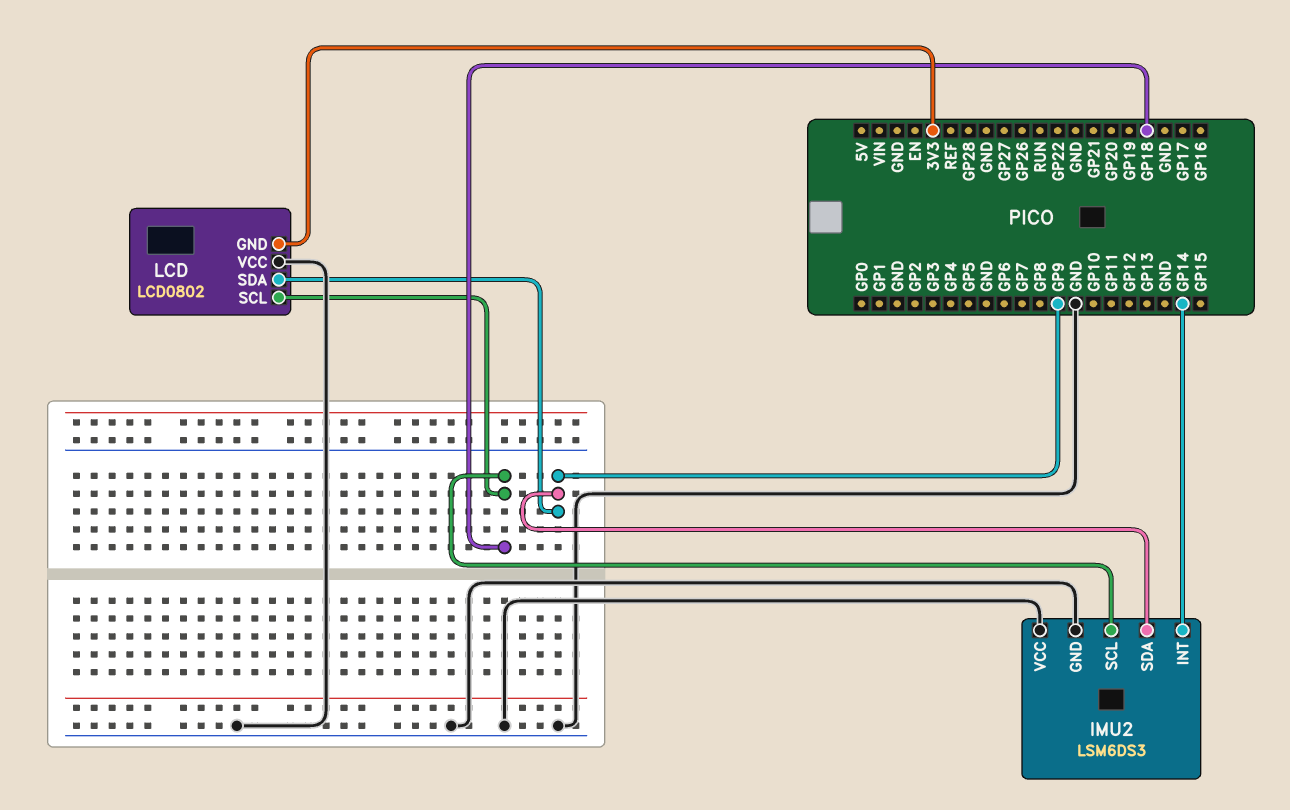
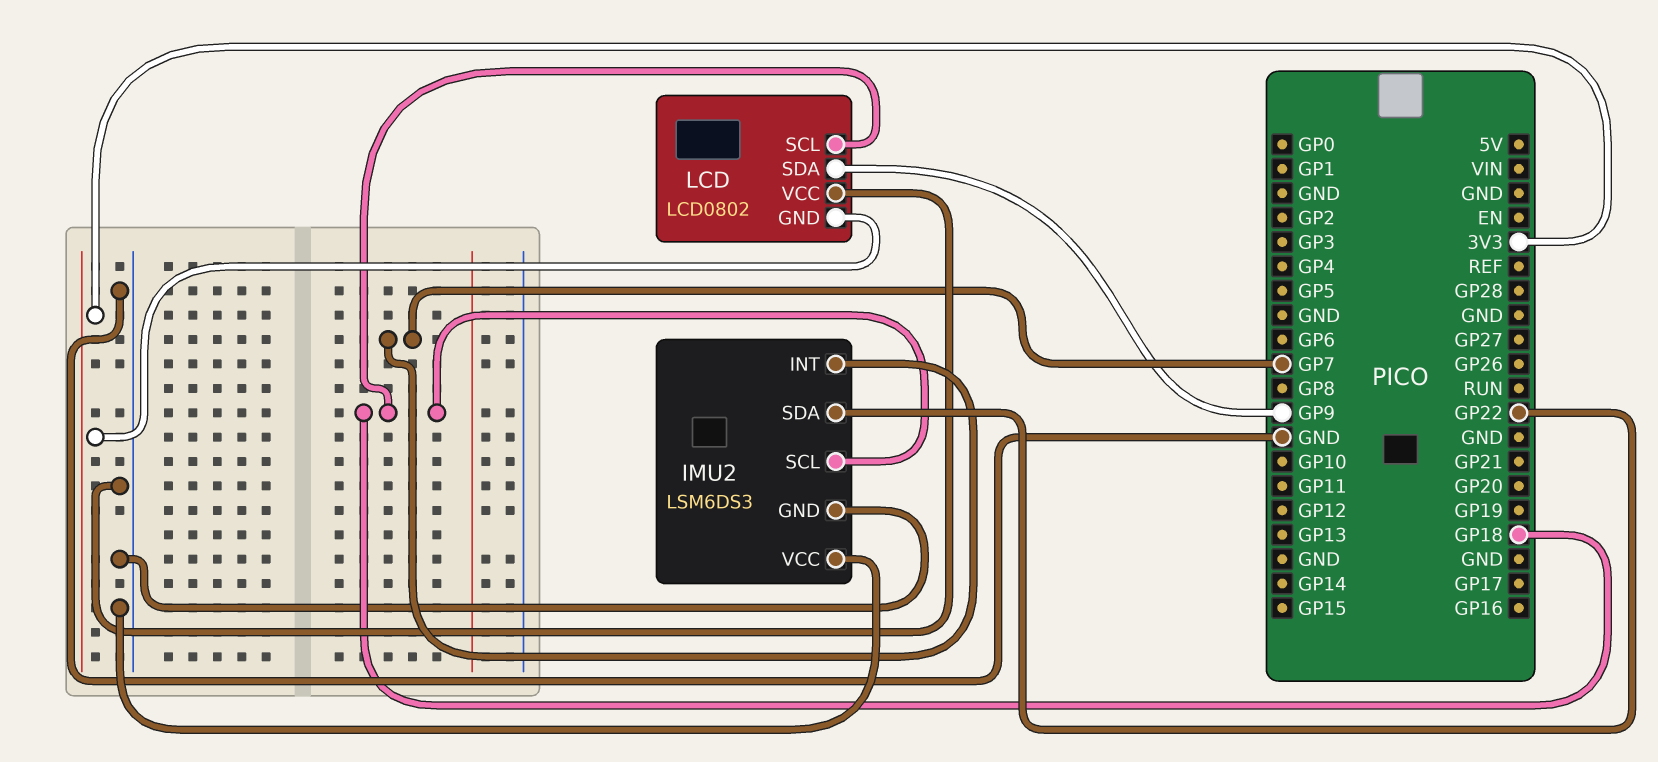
IMU2 pin INT: GP14 -> GP7
IMU2 pin SDA: GP9 -> GP22

